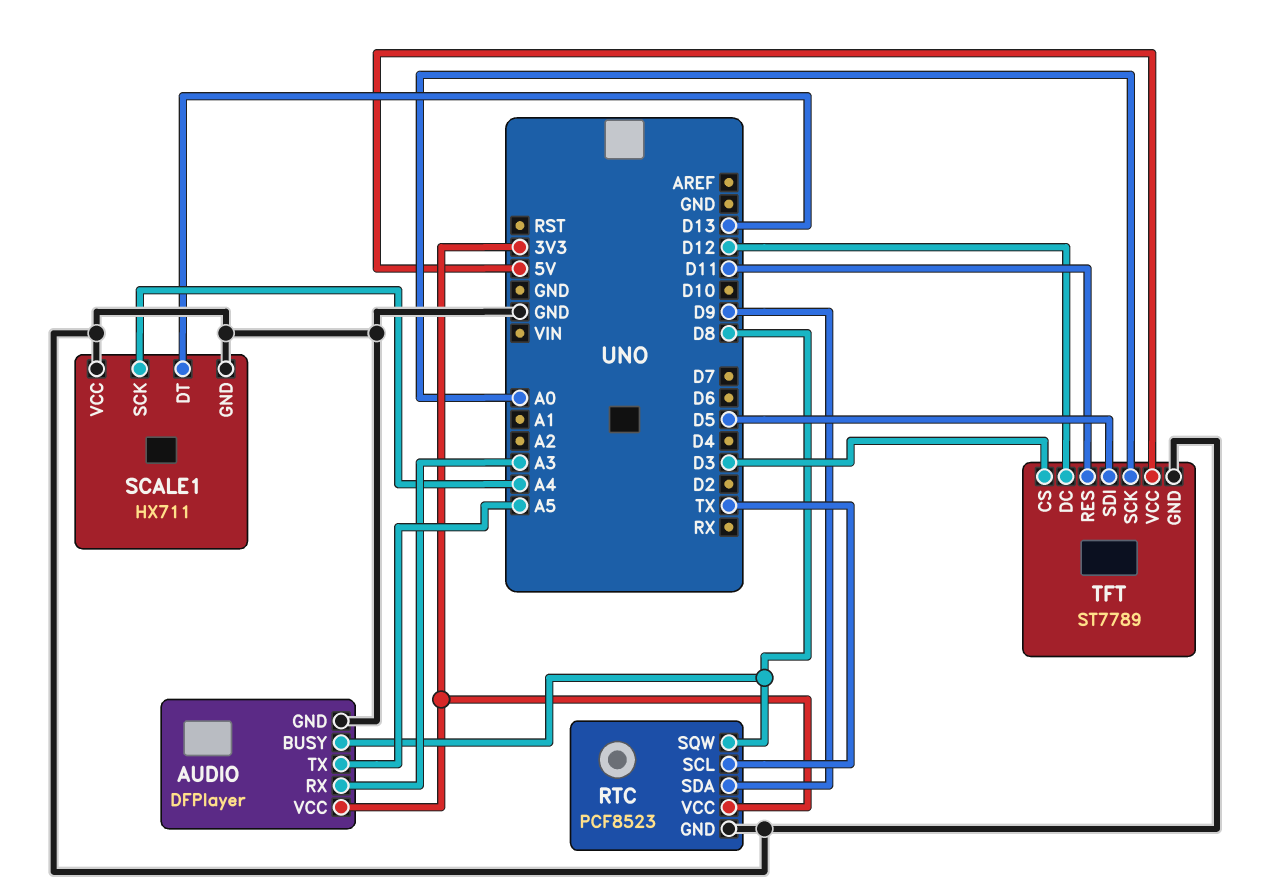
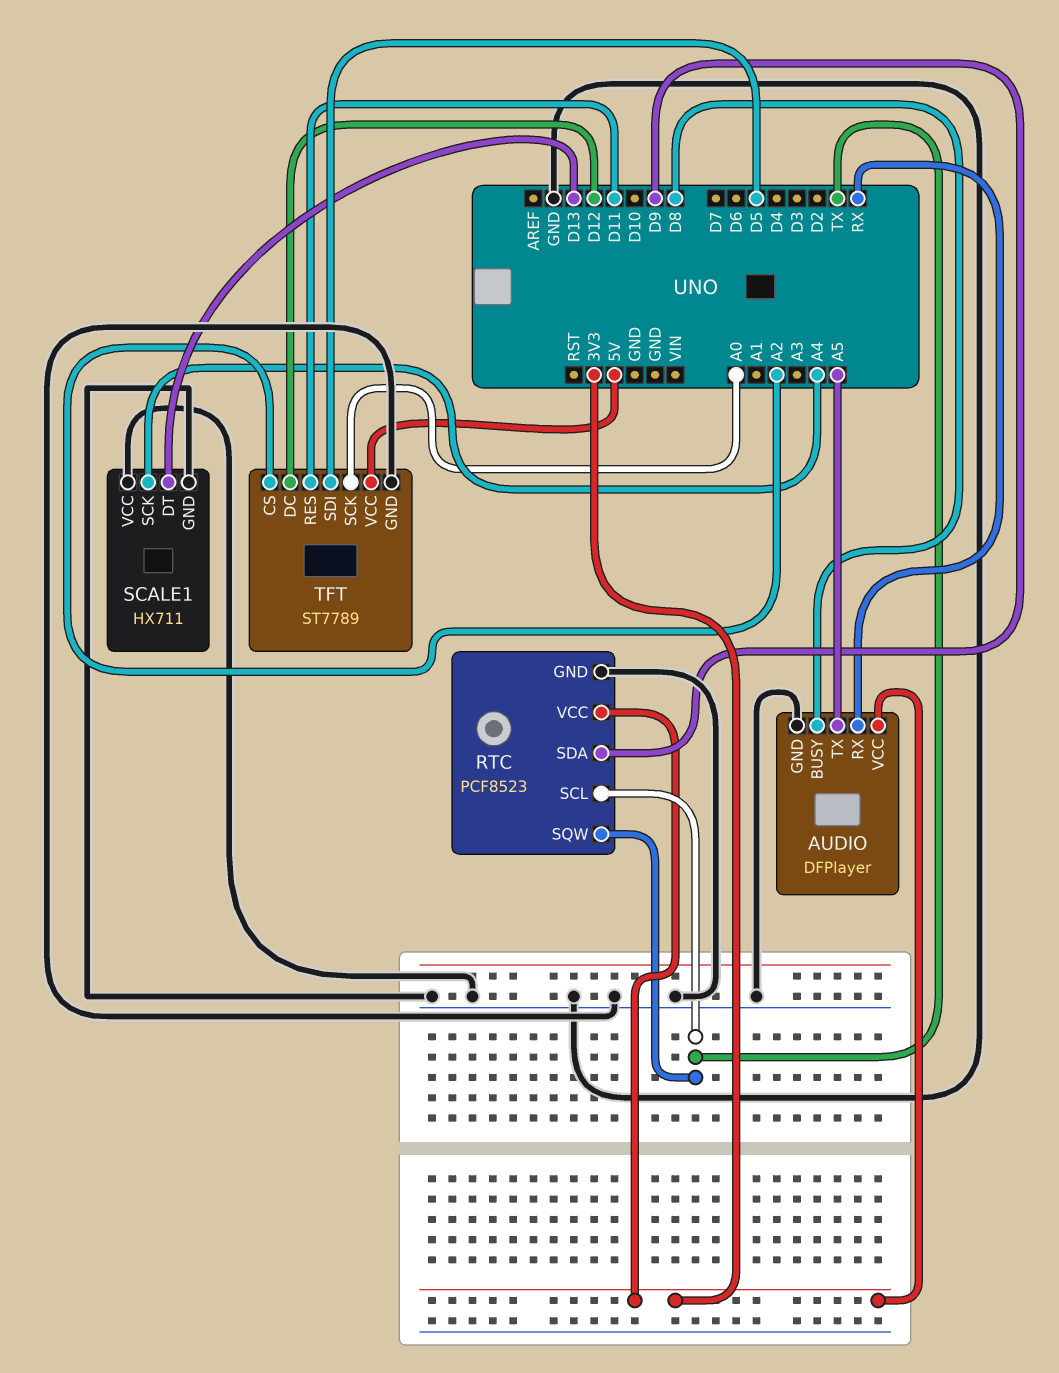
AUDIO pin RX: A3 -> RX
RTC pin SQW: D8 -> TX
TFT pin CS: D3 -> A2

